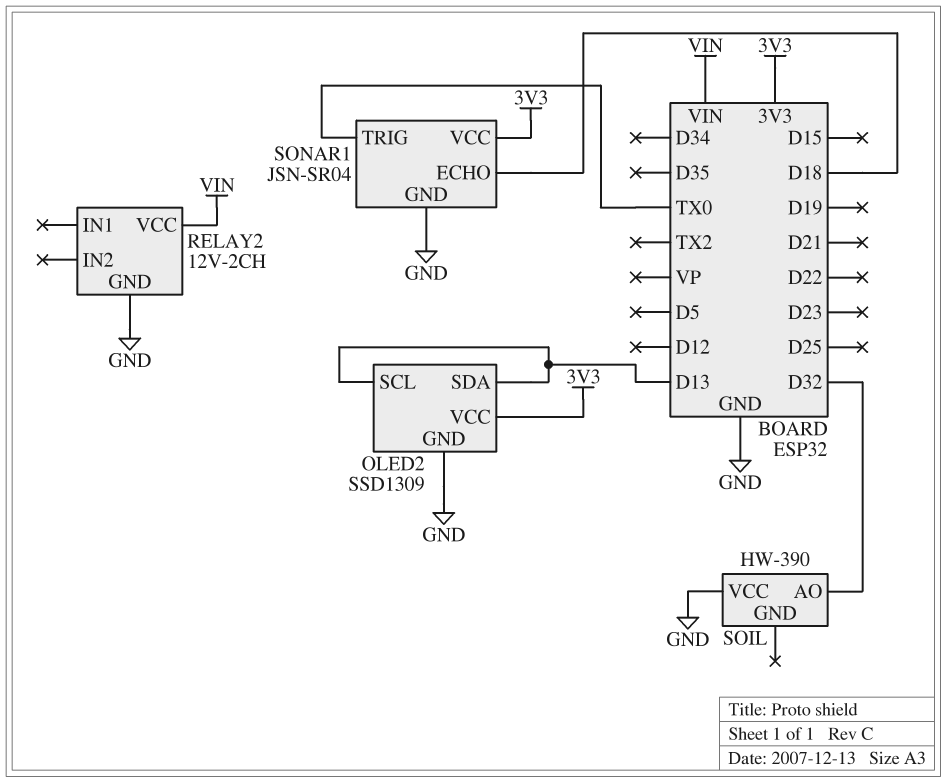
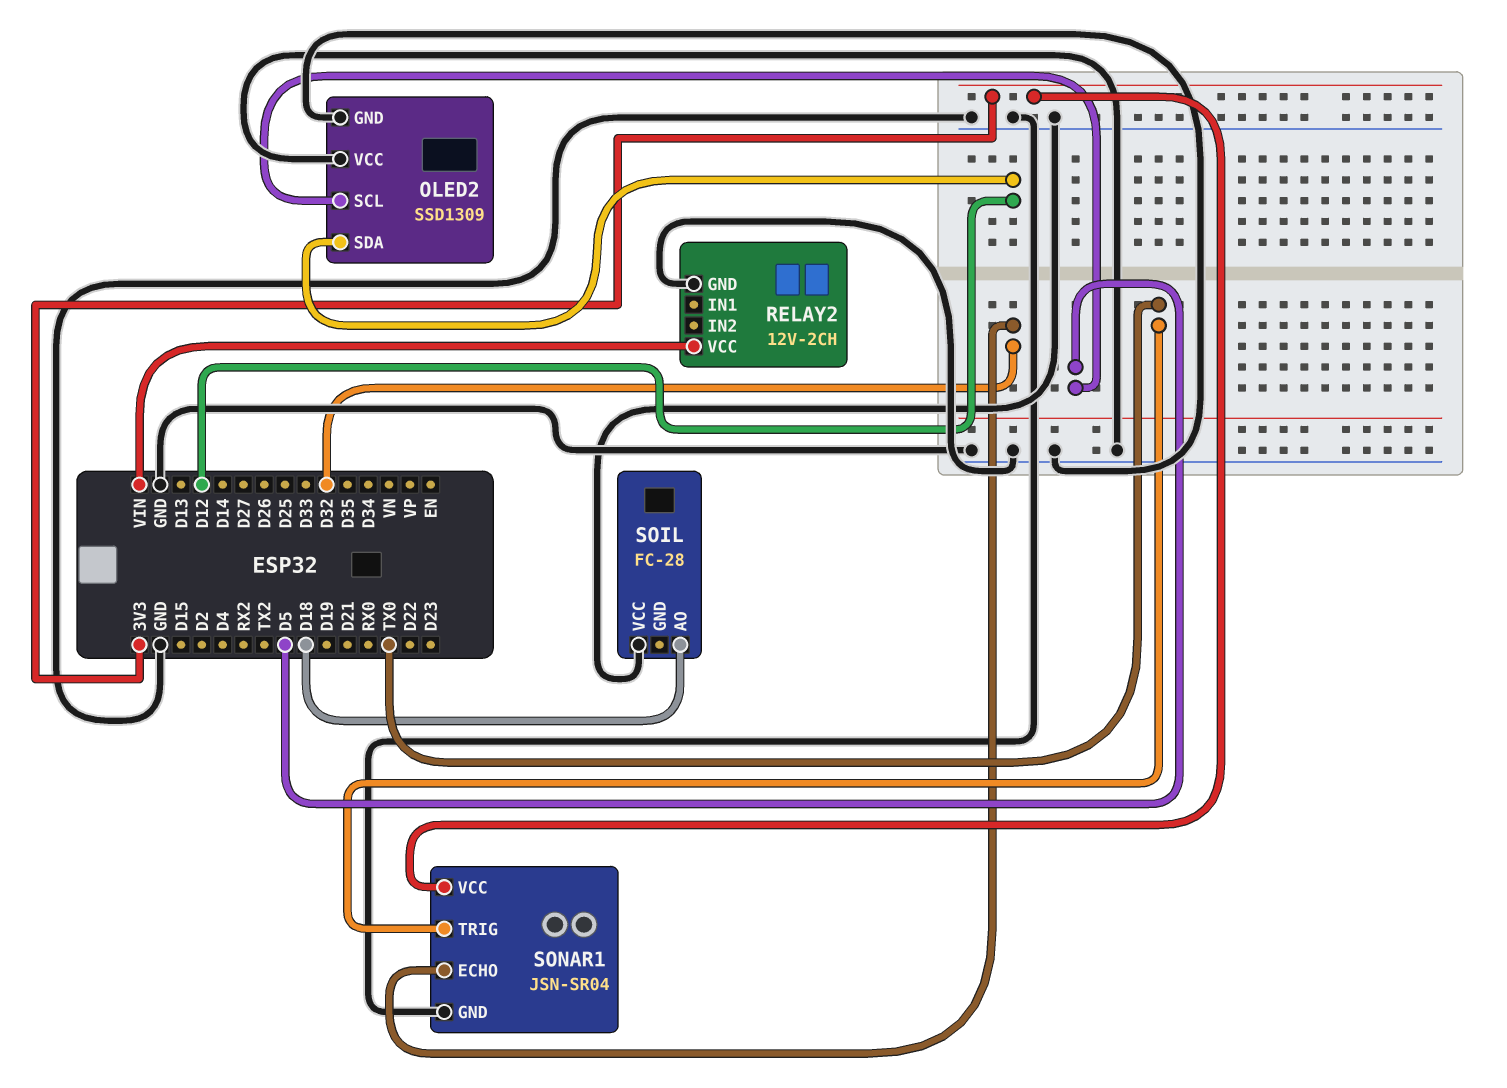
OLED2 pin SCL: D13 -> D5
OLED2 pin SDA: D13 -> D12
OLED2 pin VCC: 3V3 -> GND
SOIL: HW-390 -> FC-28
SOIL pin AO: D32 -> D18
SONAR1 pin ECHO: D18 -> D32

